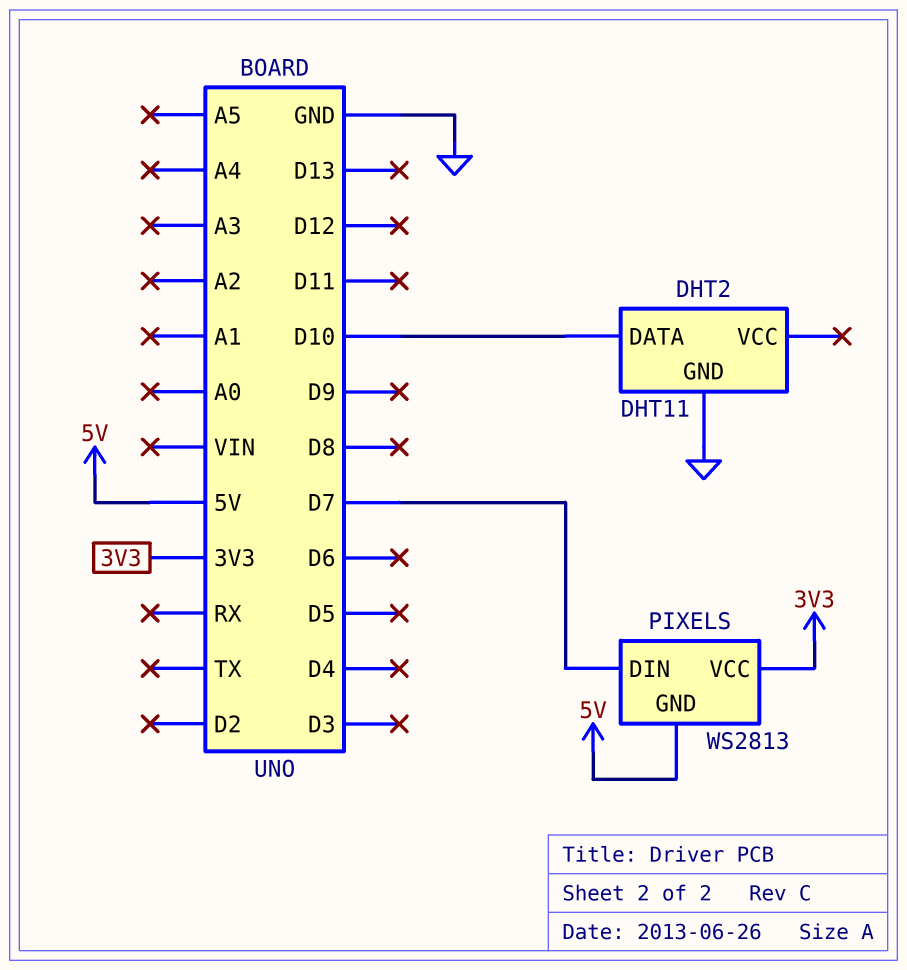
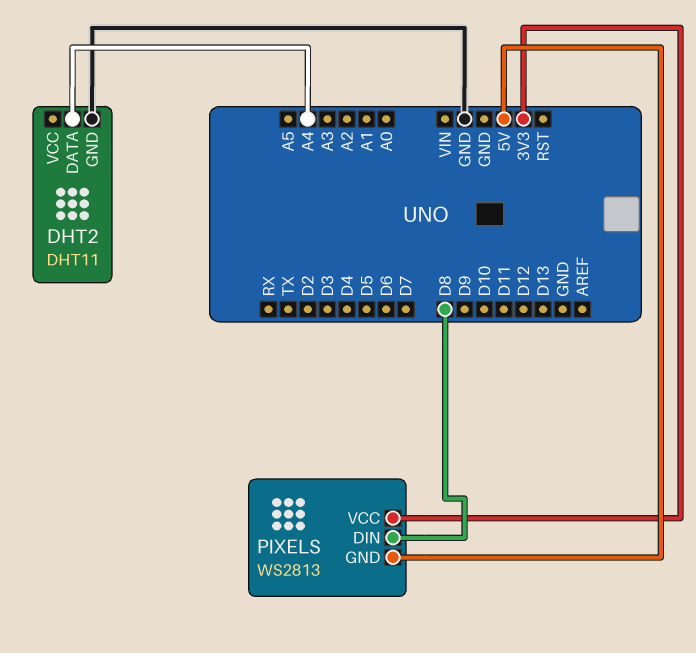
DHT2 pin DATA: D10 -> A4
PIXELS pin DIN: D7 -> D8

